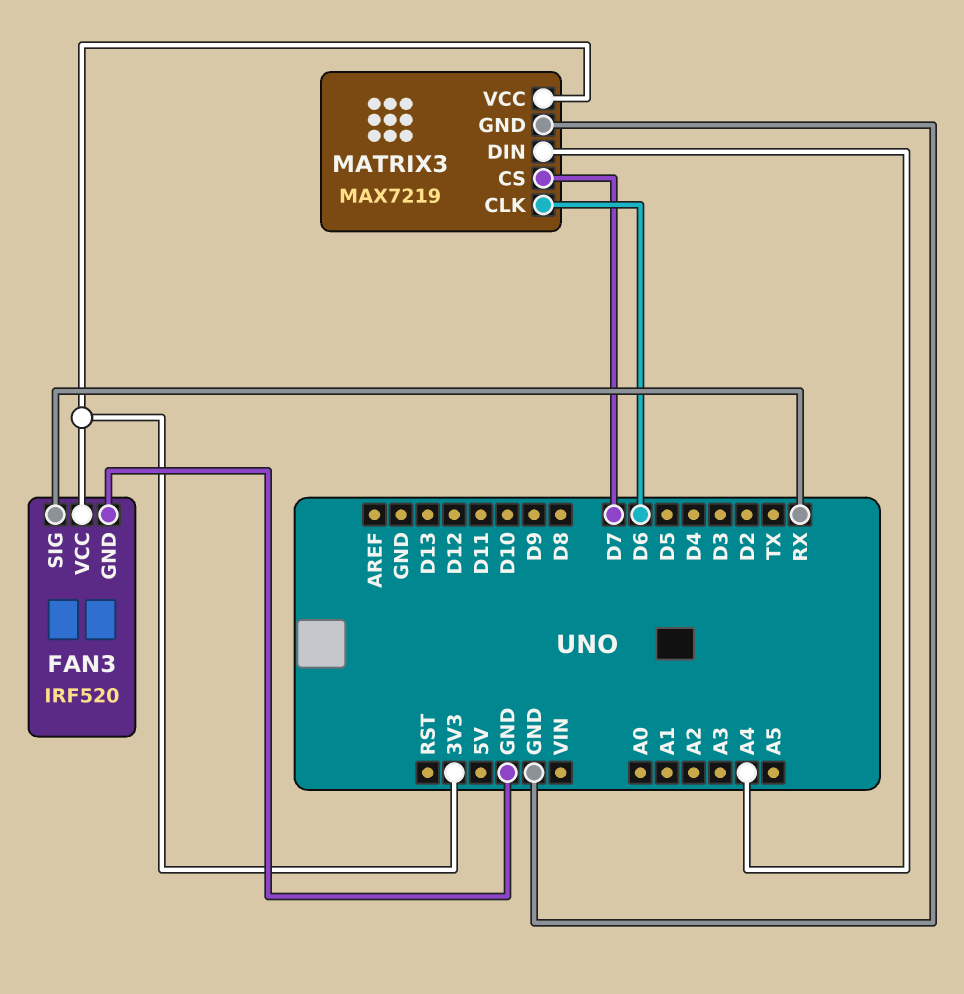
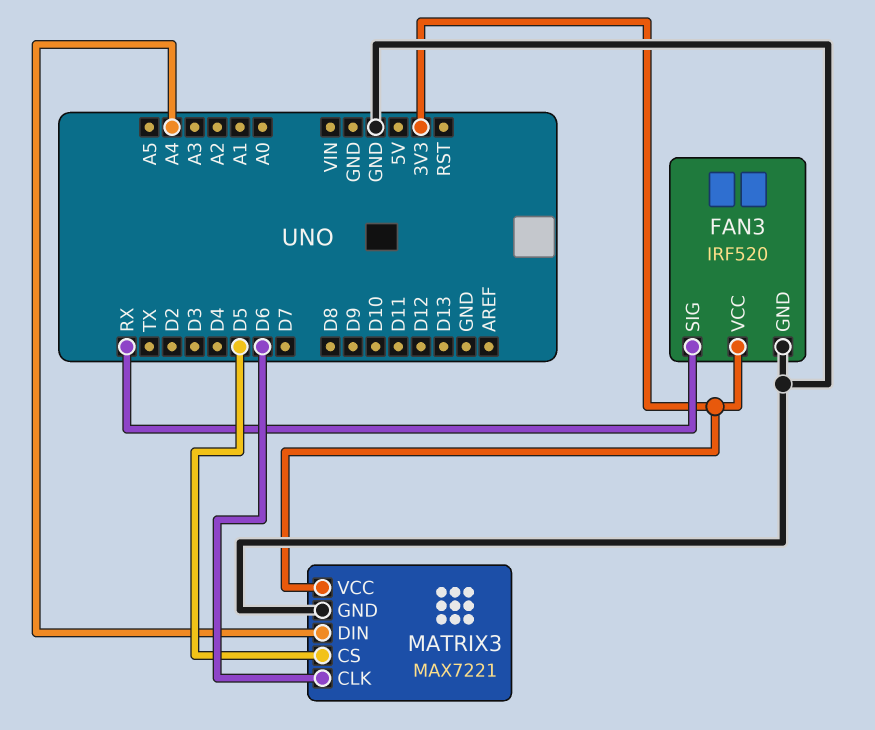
MATRIX3: MAX7219 -> MAX7221
MATRIX3 pin CS: D7 -> D5

